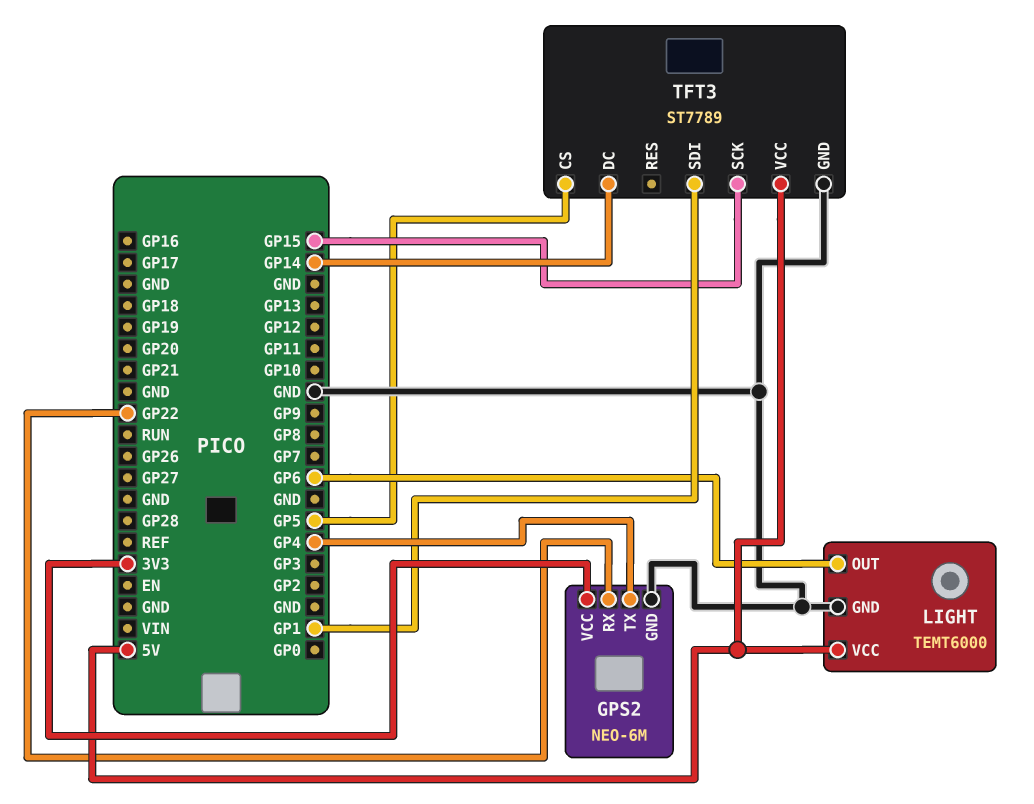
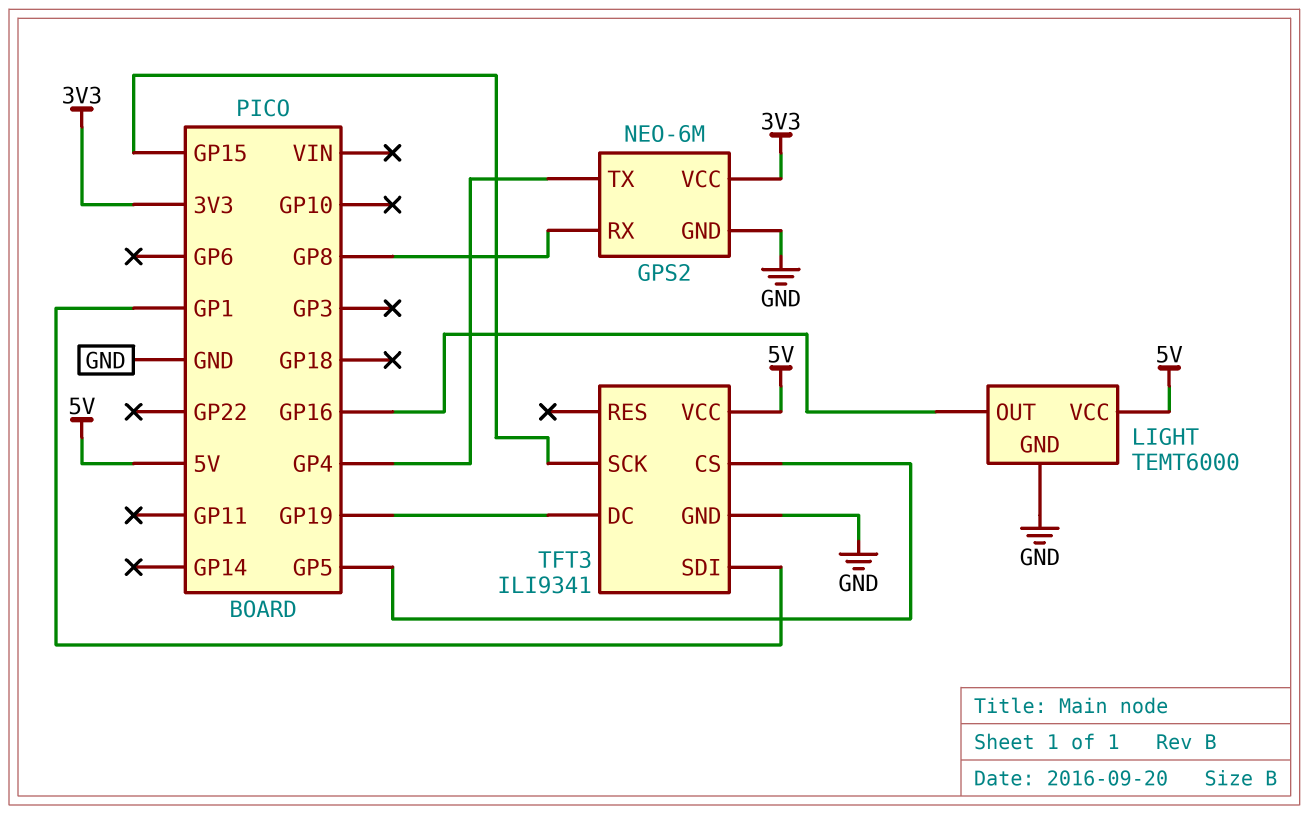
GPS2 pin RX: GP22 -> GP8
LIGHT pin OUT: GP6 -> GP16
TFT3: ST7789 -> ILI9341
TFT3 pin DC: GP14 -> GP19

